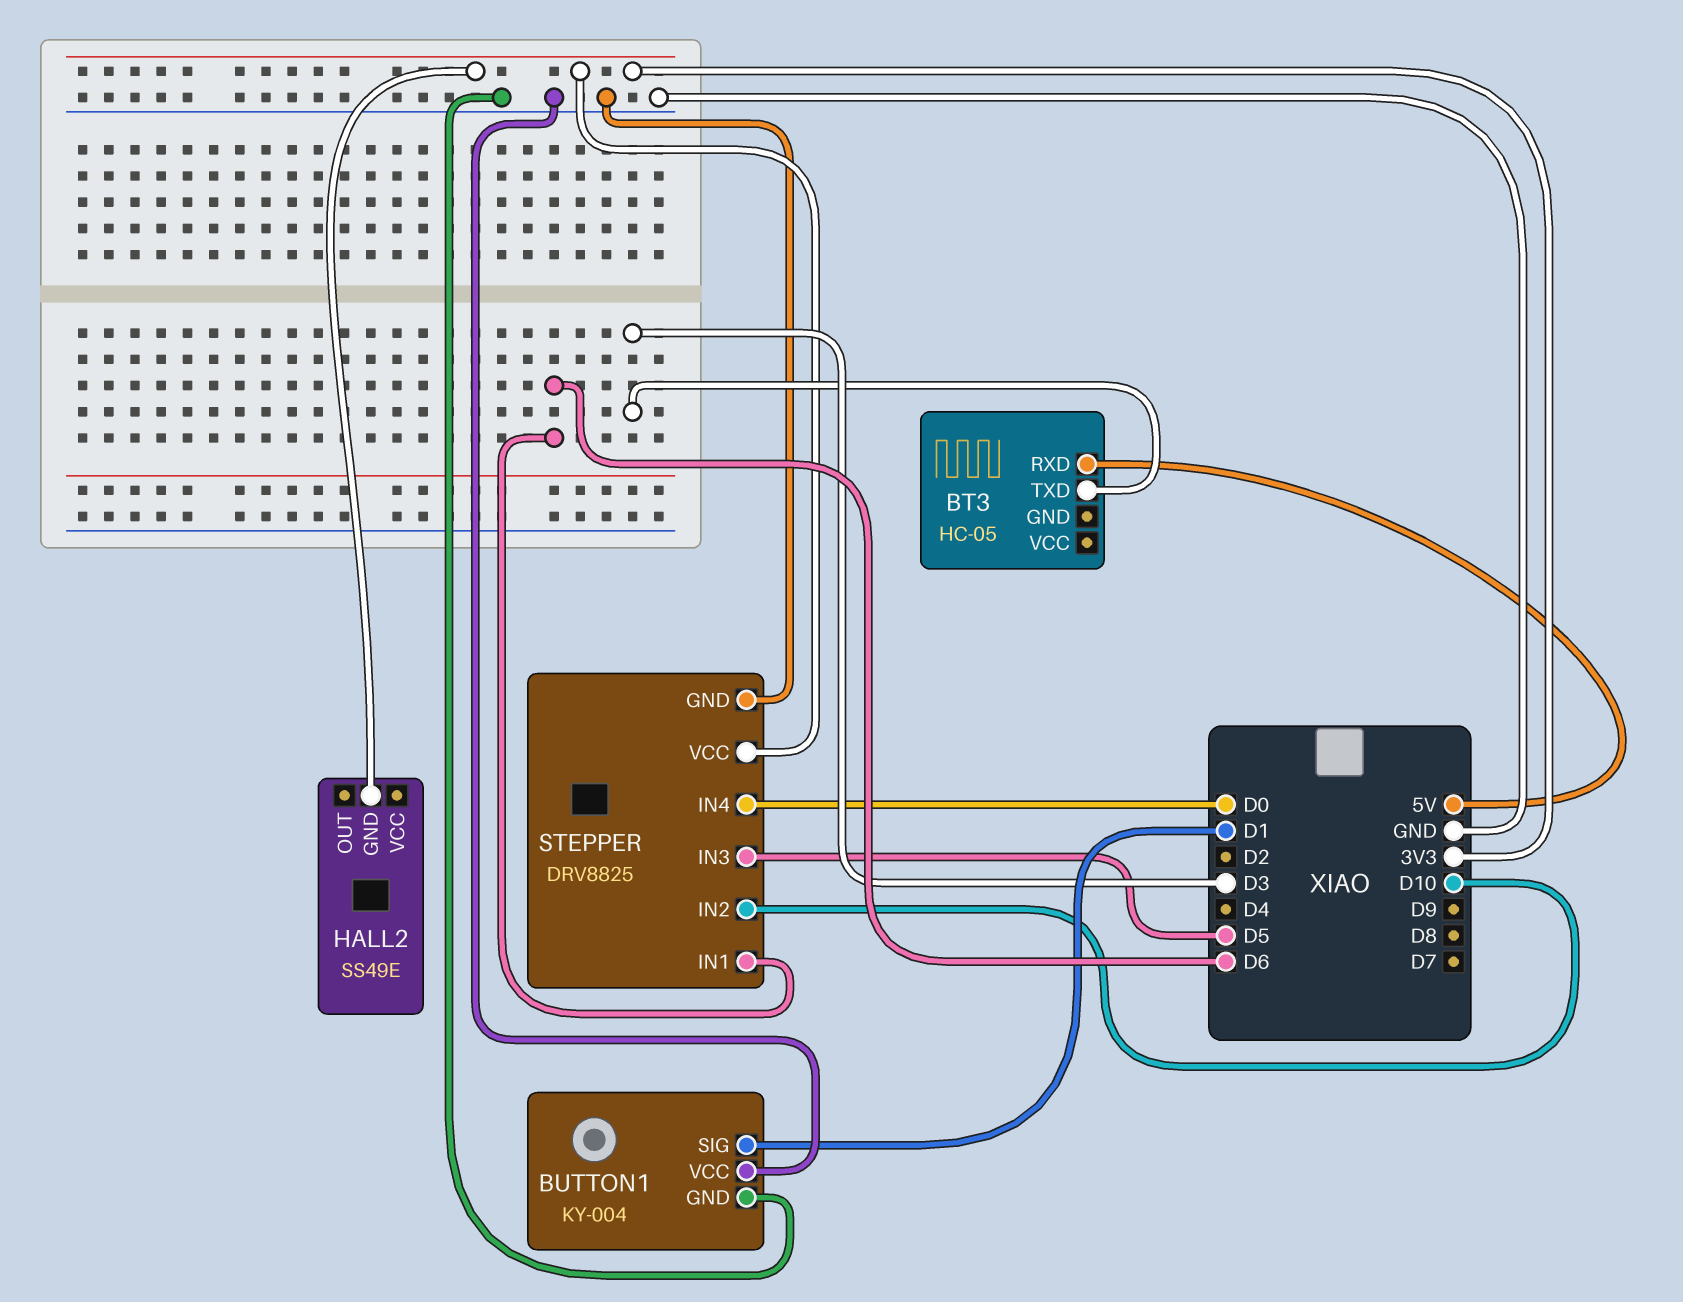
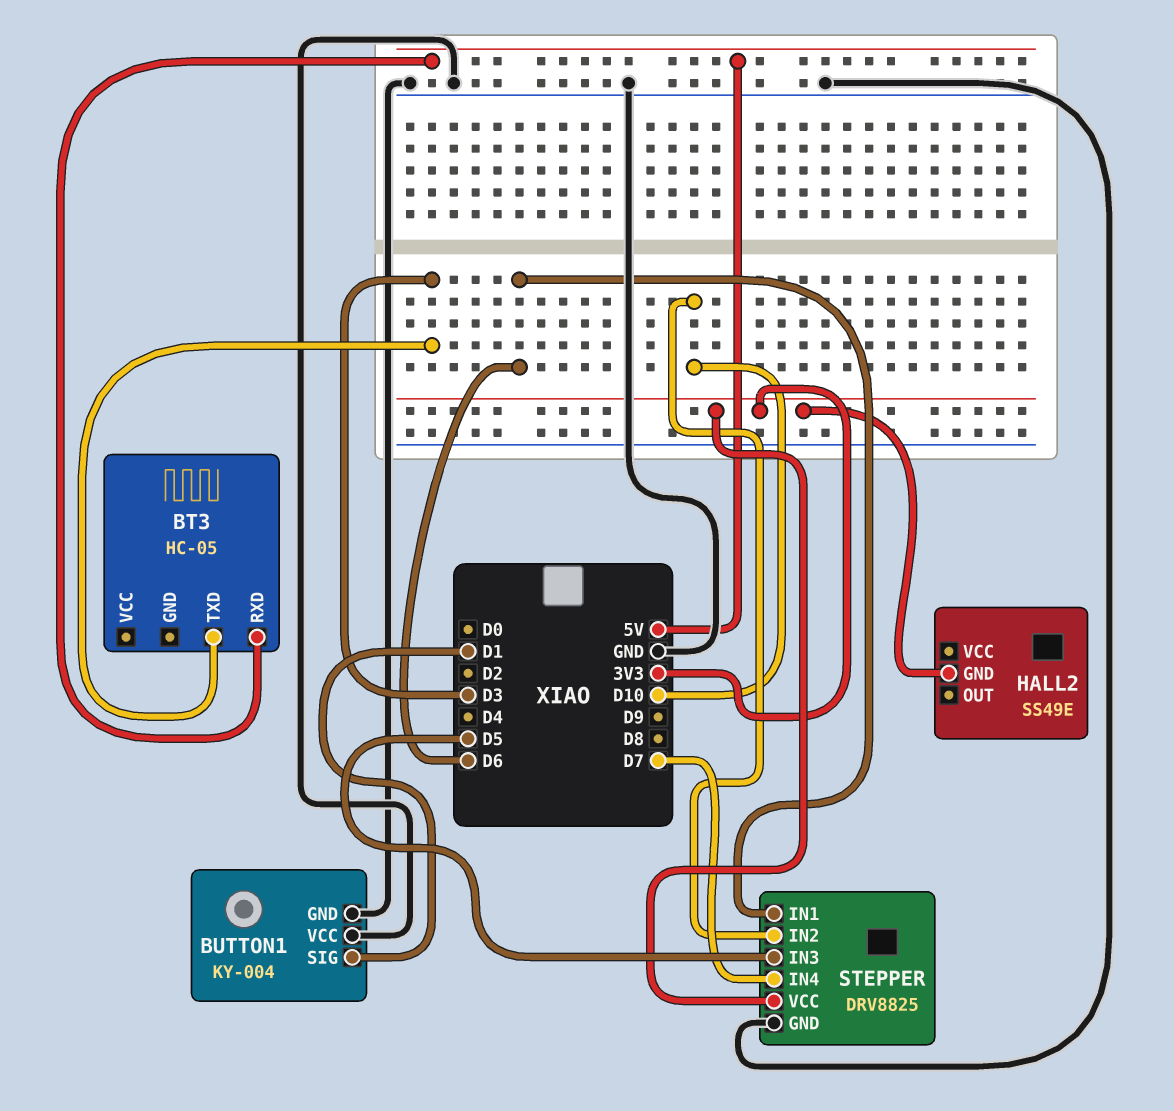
STEPPER pin IN4: D0 -> D7

